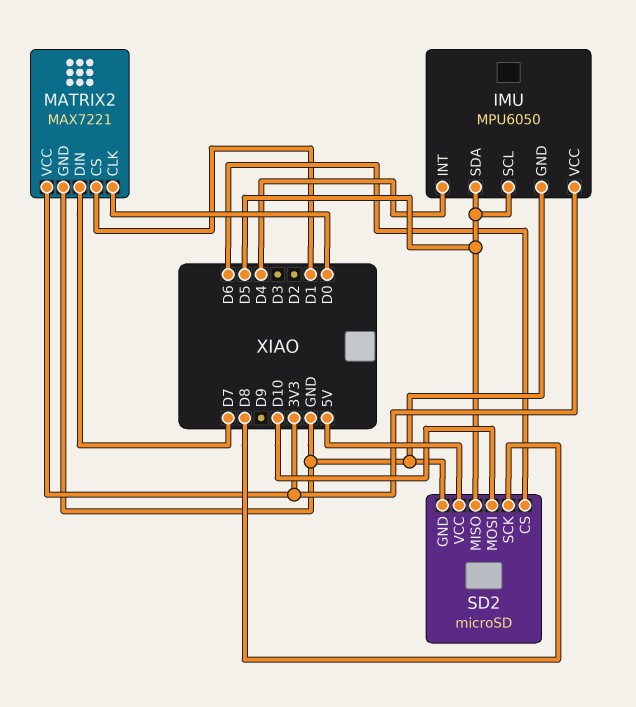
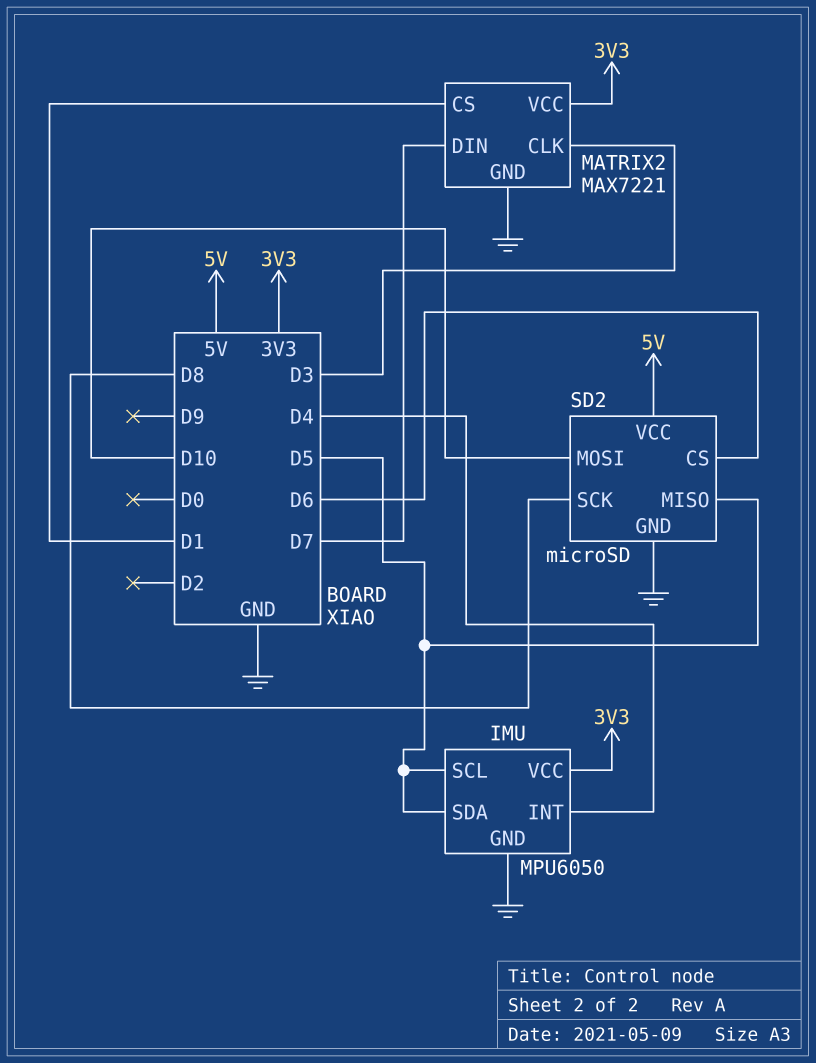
MATRIX2 pin CLK: D0 -> D3

